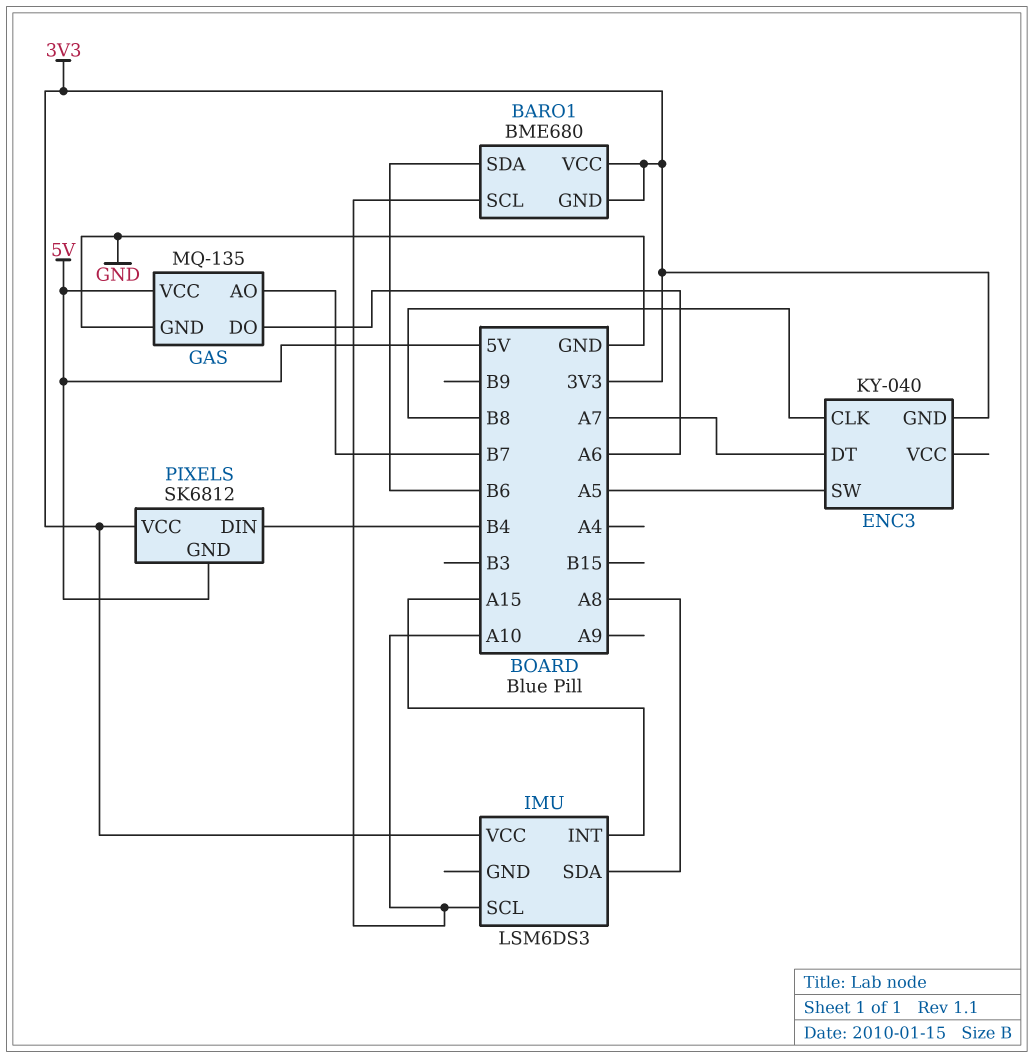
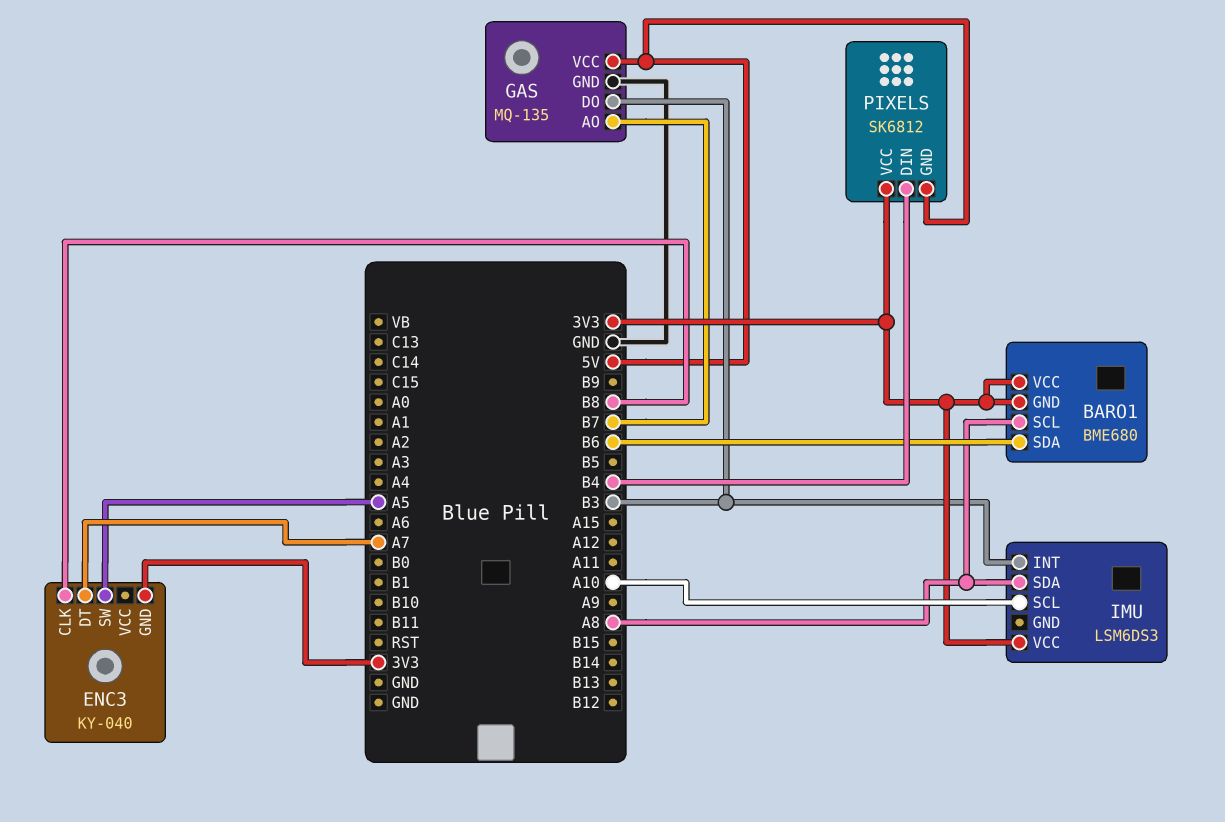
BARO1 pin SCL: A10 -> A8
GAS pin DO: A6 -> B3
IMU pin INT: A15 -> B3

